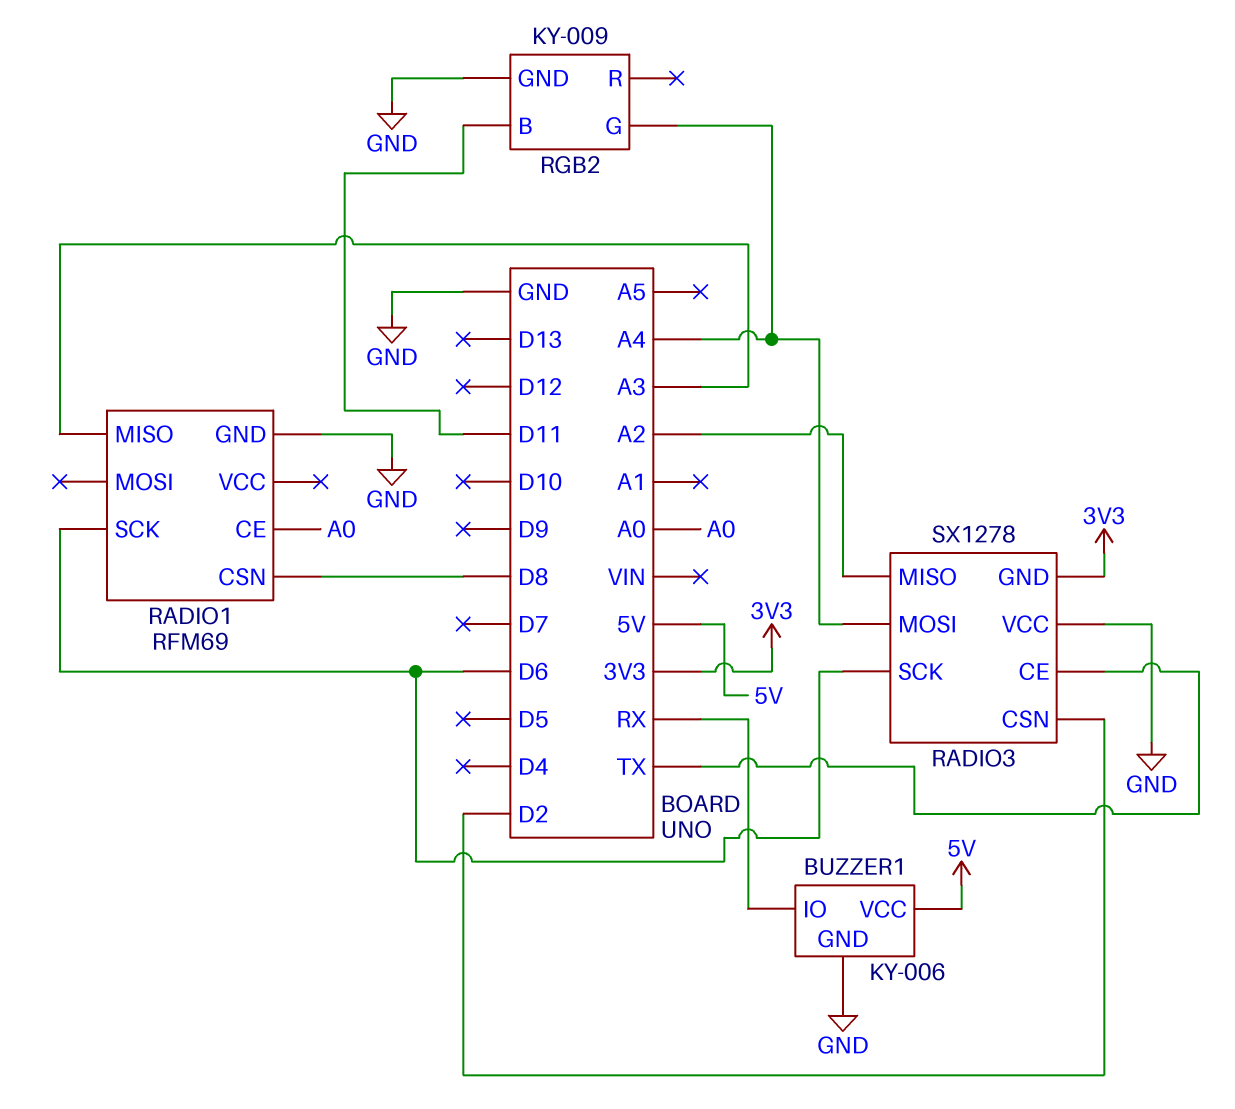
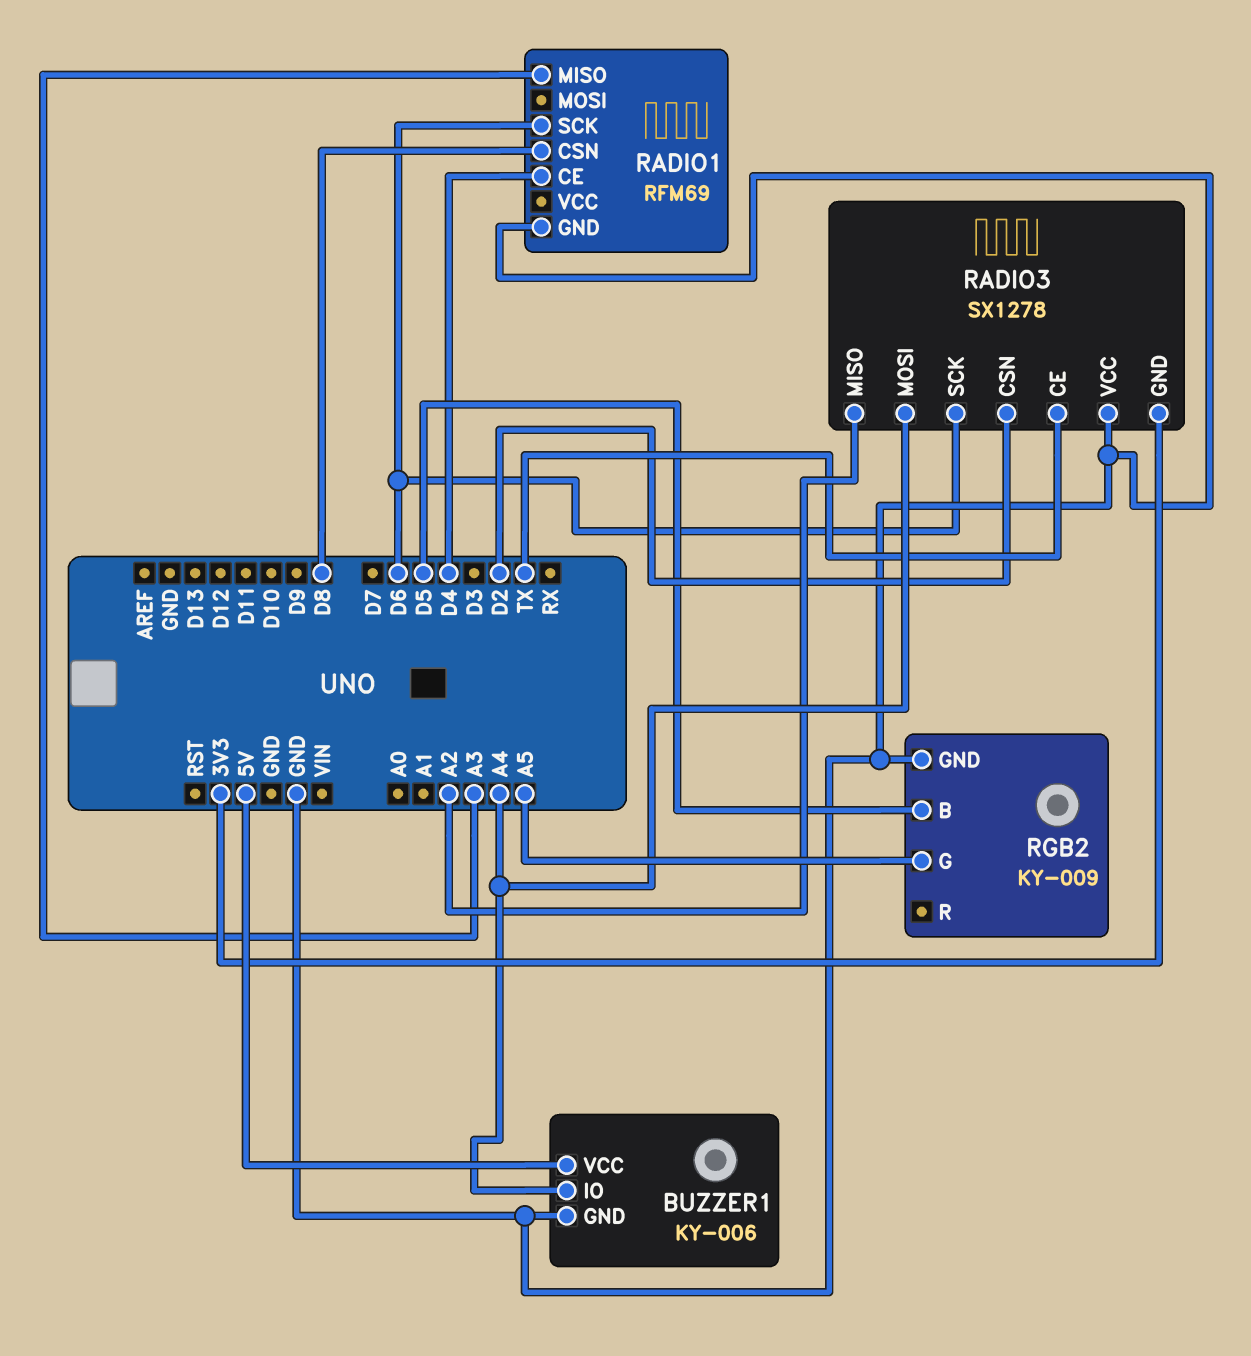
BUZZER1 pin IO: RX -> A4
RADIO1 pin CE: A0 -> D4
RGB2 pin B: D11 -> D5
RGB2 pin G: A4 -> A5

